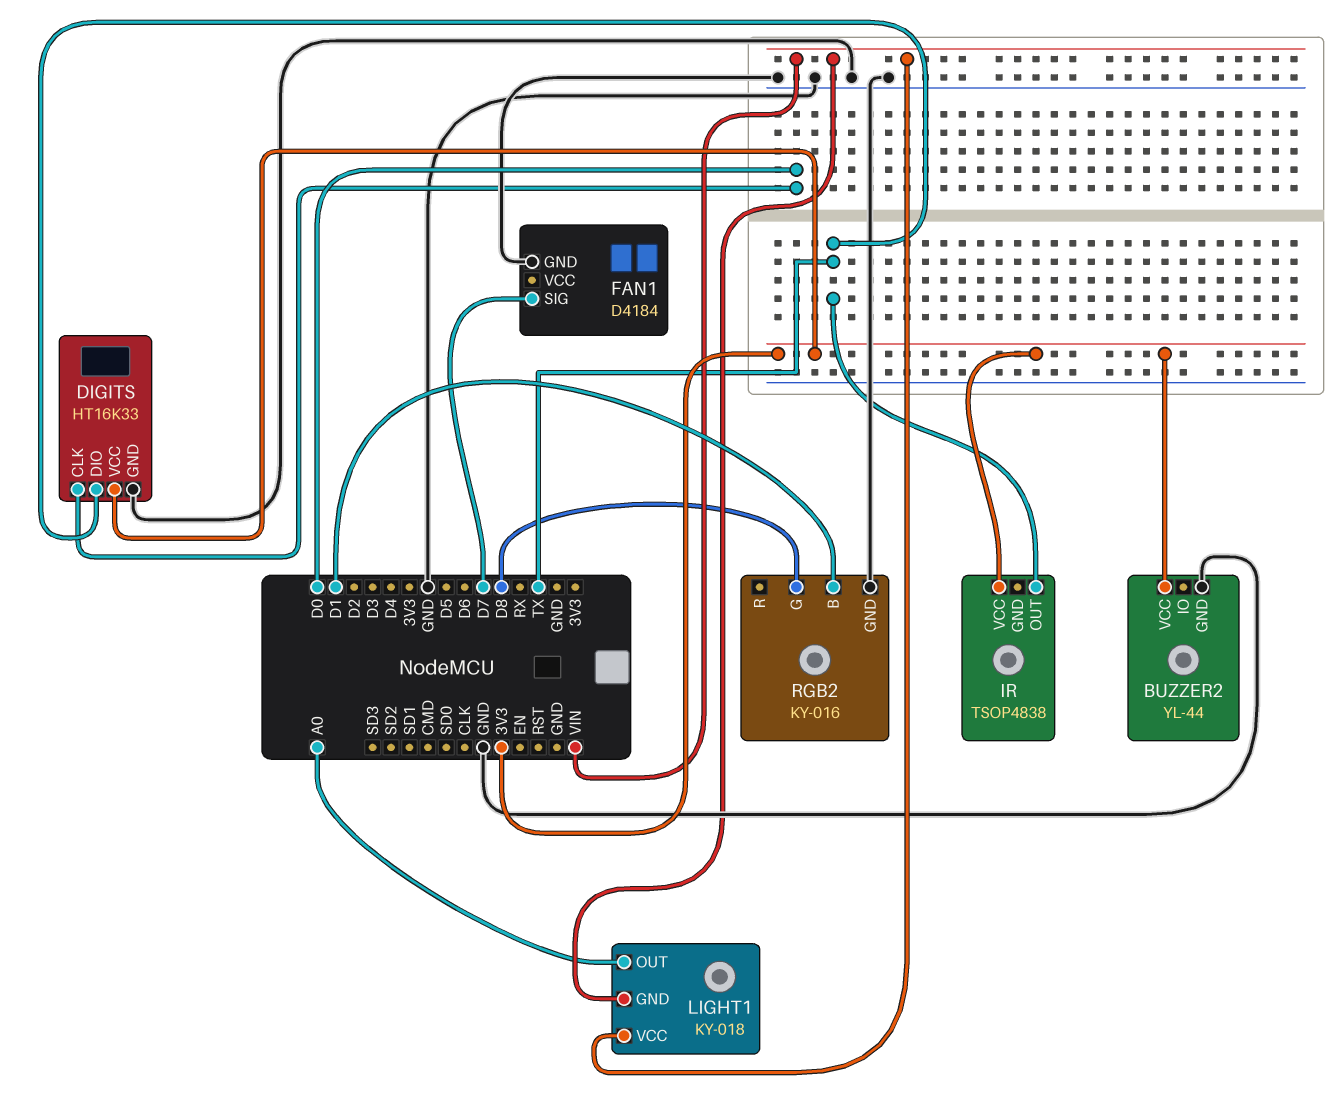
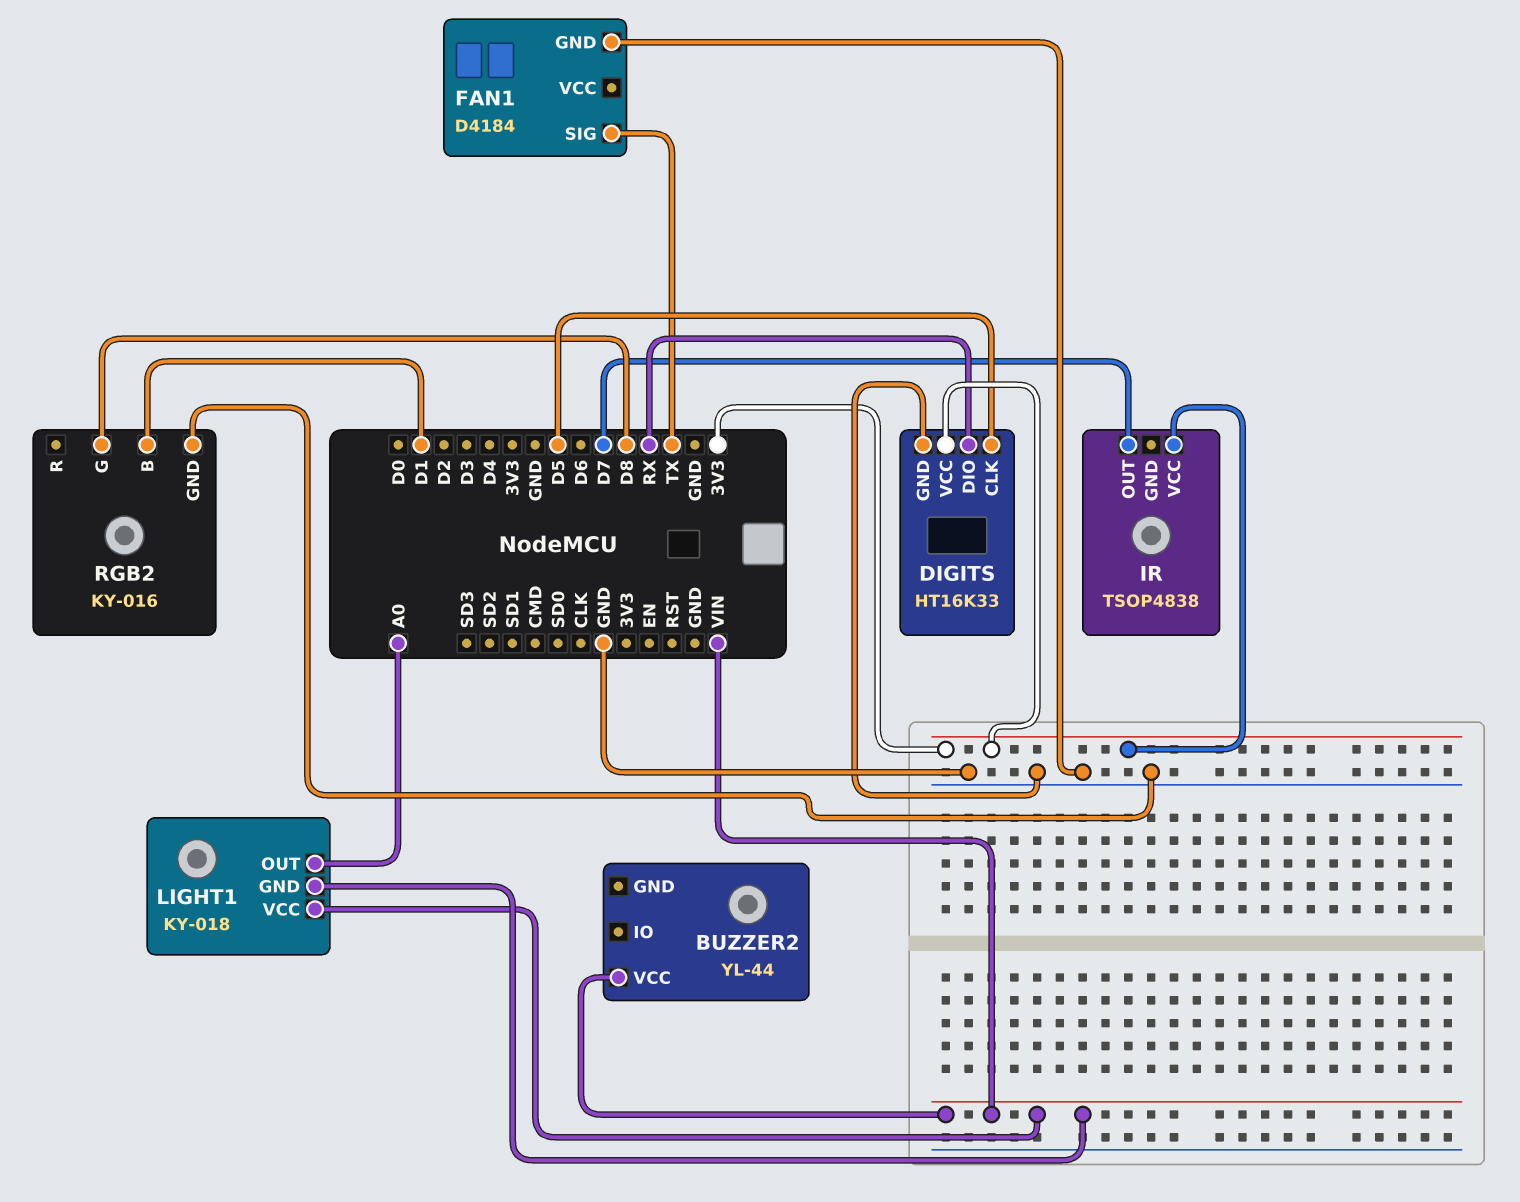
BUZZER2 pin GND: GND -> none
BUZZER2 pin VCC: 3V3 -> VIN
DIGITS pin CLK: D0 -> D5
DIGITS pin DIO: TX -> RX
FAN1 pin SIG: D7 -> TX
IR pin OUT: TX -> D7

